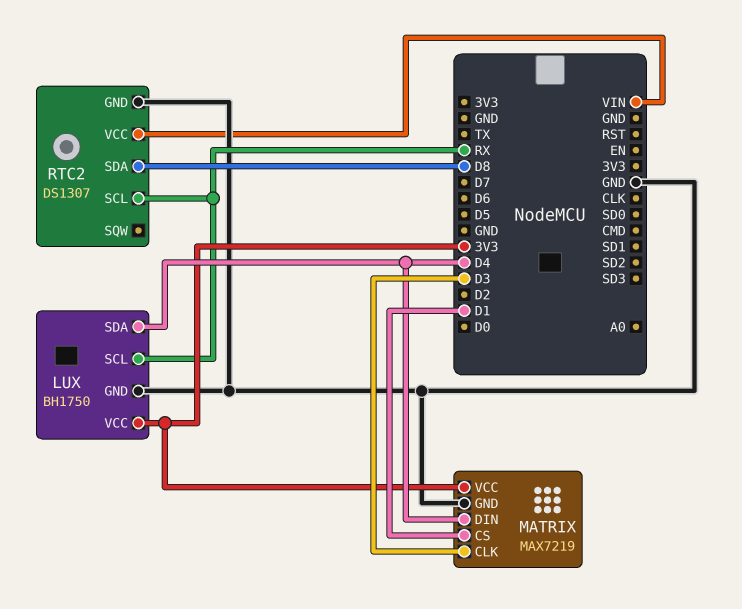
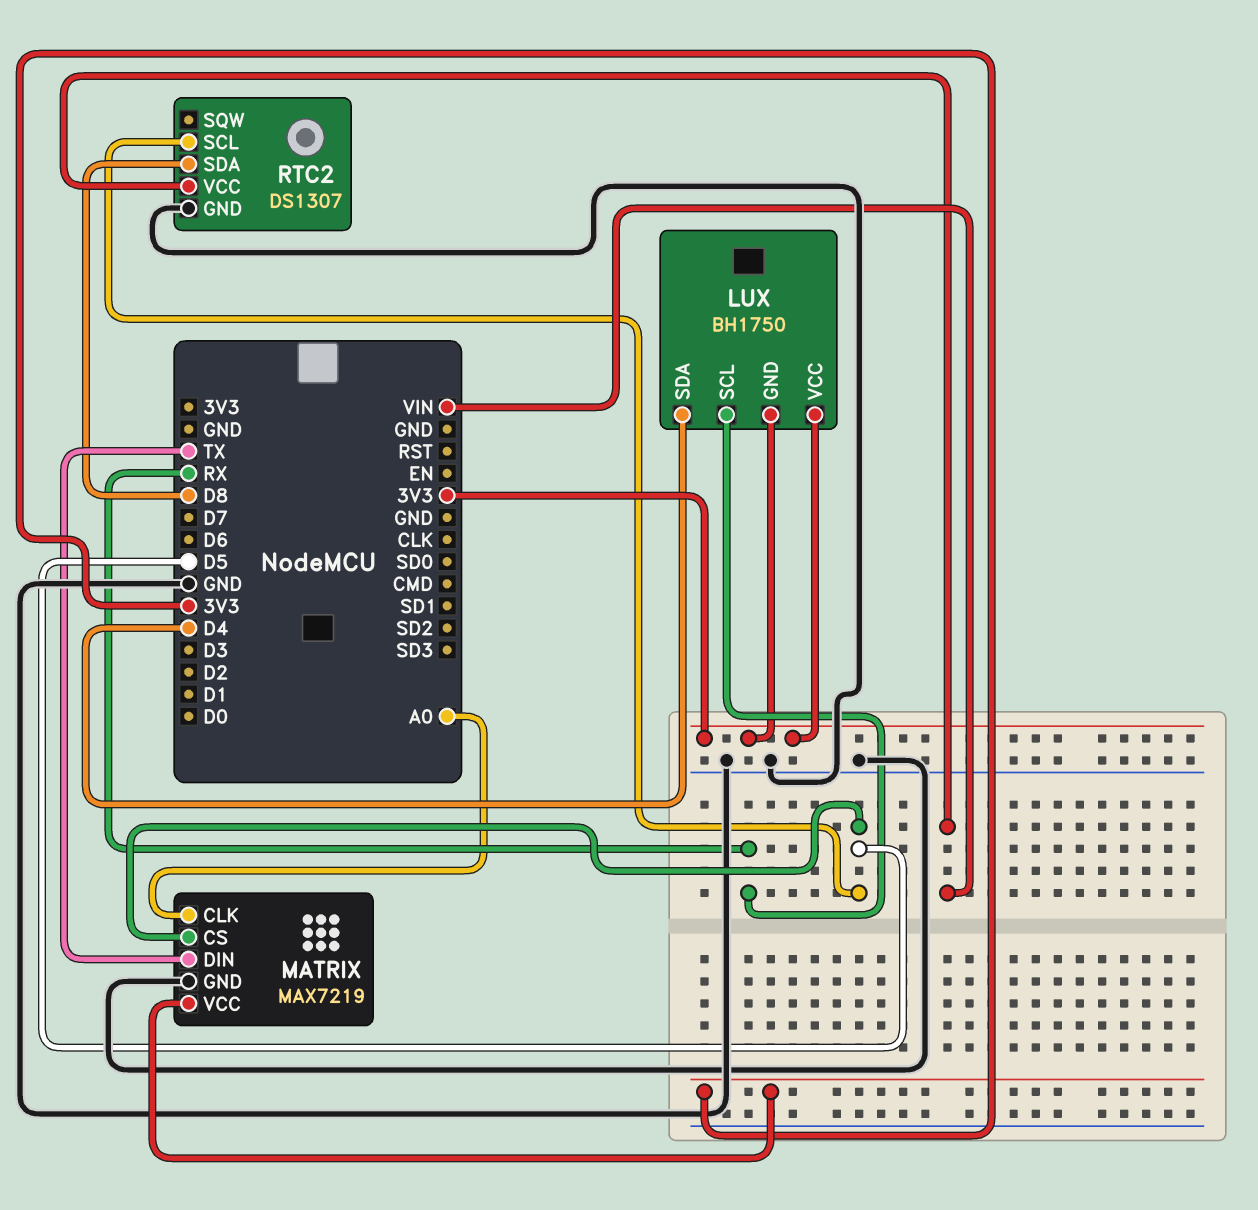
LUX pin GND: GND -> 3V3
MATRIX pin CLK: D3 -> A0
MATRIX pin CS: D1 -> D5
MATRIX pin DIN: D4 -> TX
RTC2 pin SCL: RX -> D5

